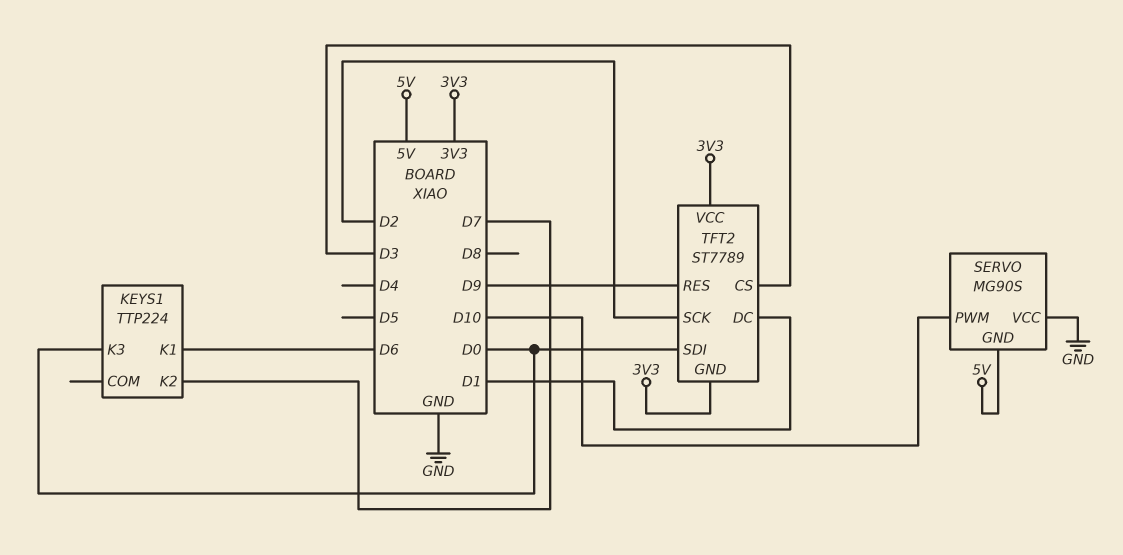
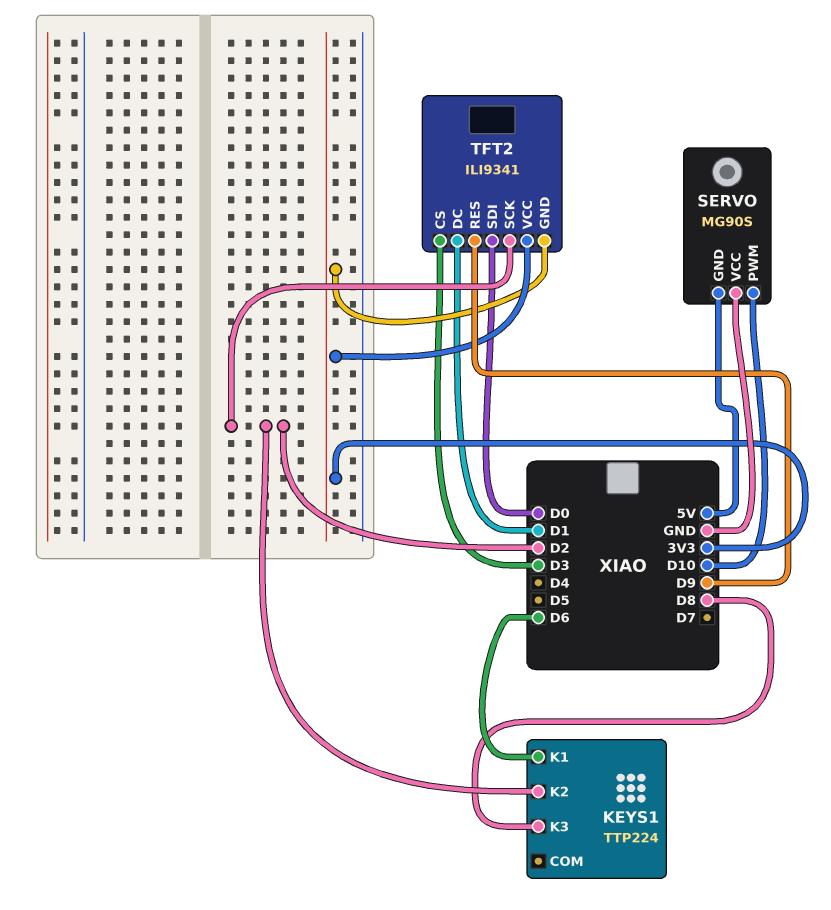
KEYS1 pin K2: D7 -> D2
KEYS1 pin K3: D0 -> D8
TFT2: ST7789 -> ILI9341

